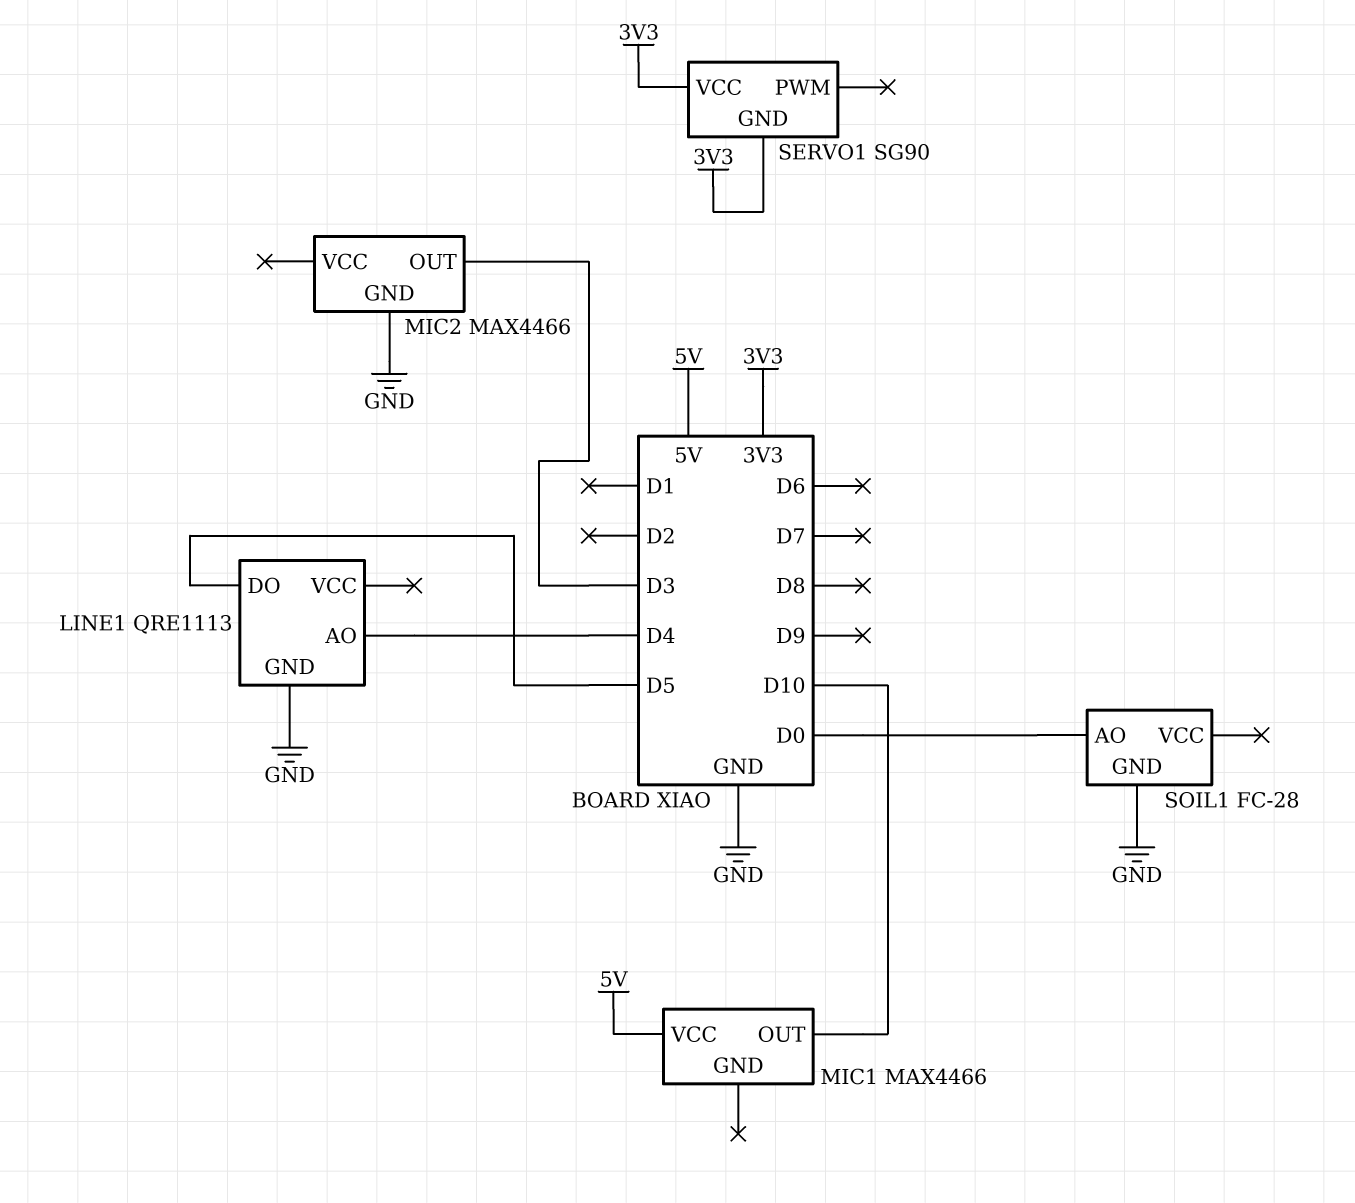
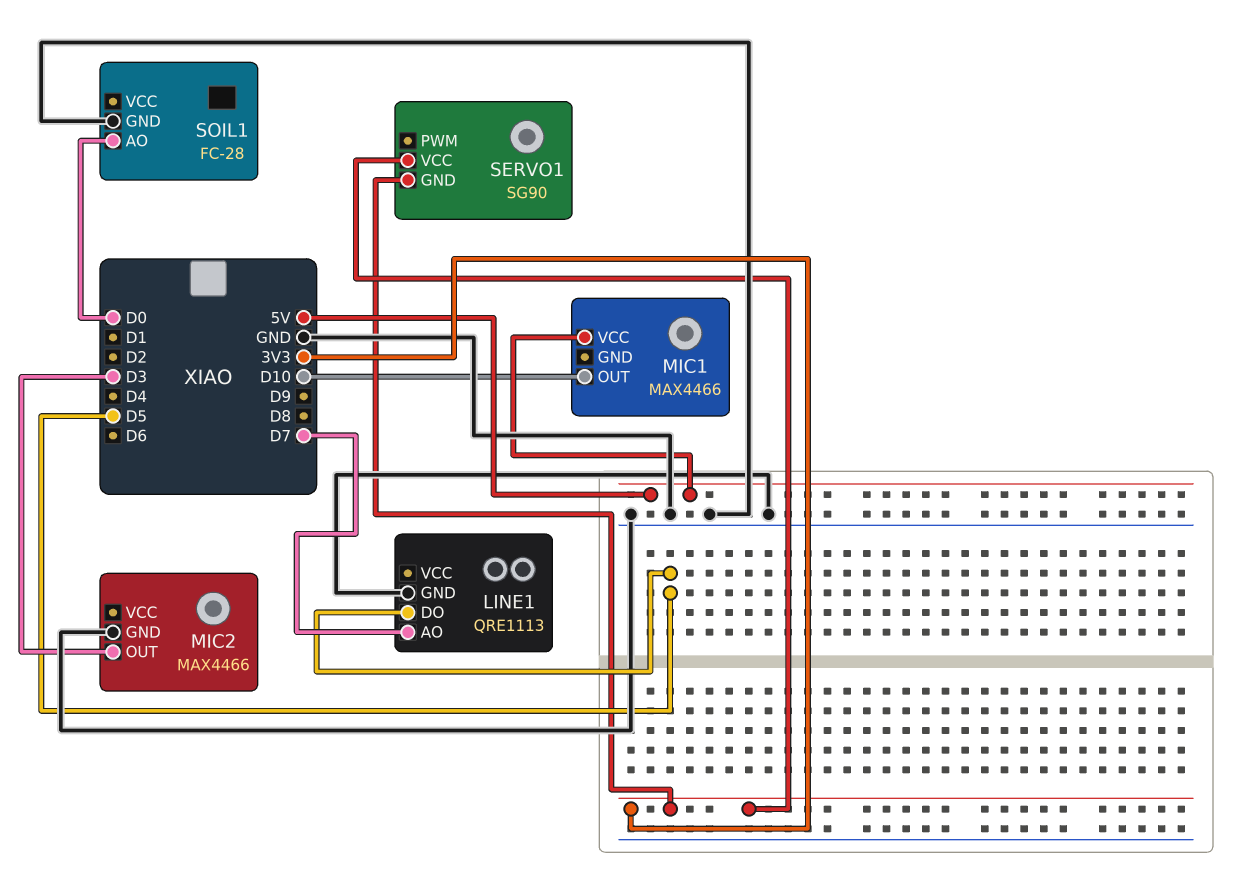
LINE1 pin AO: D4 -> D7

